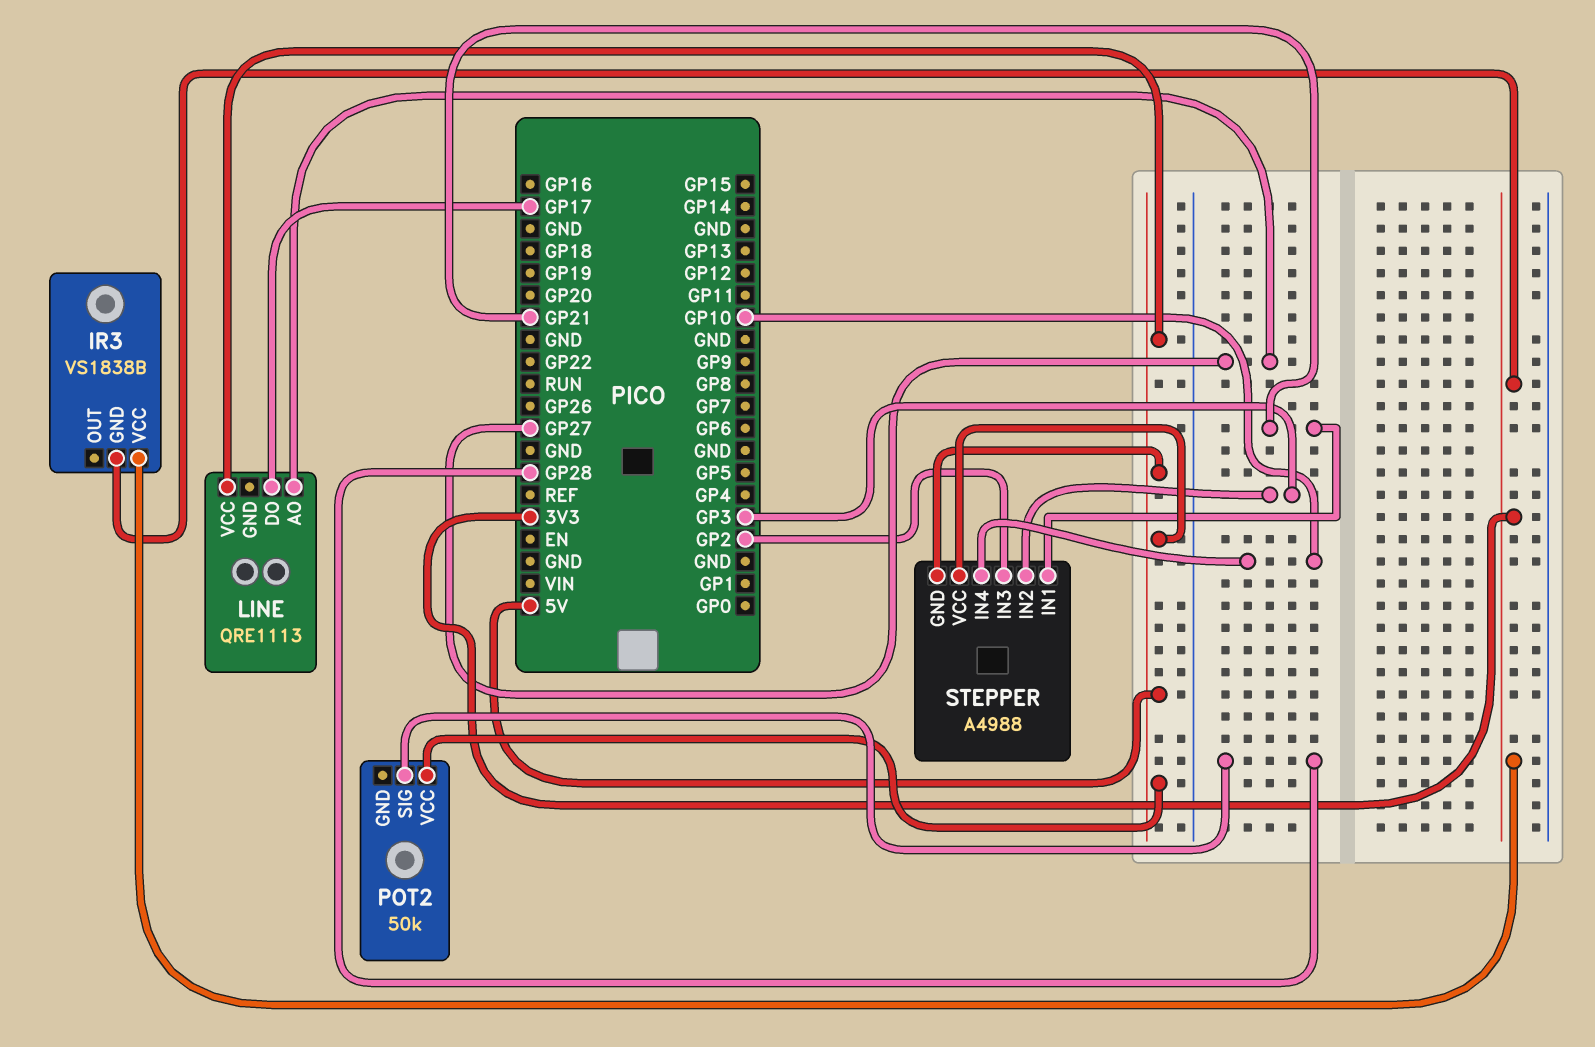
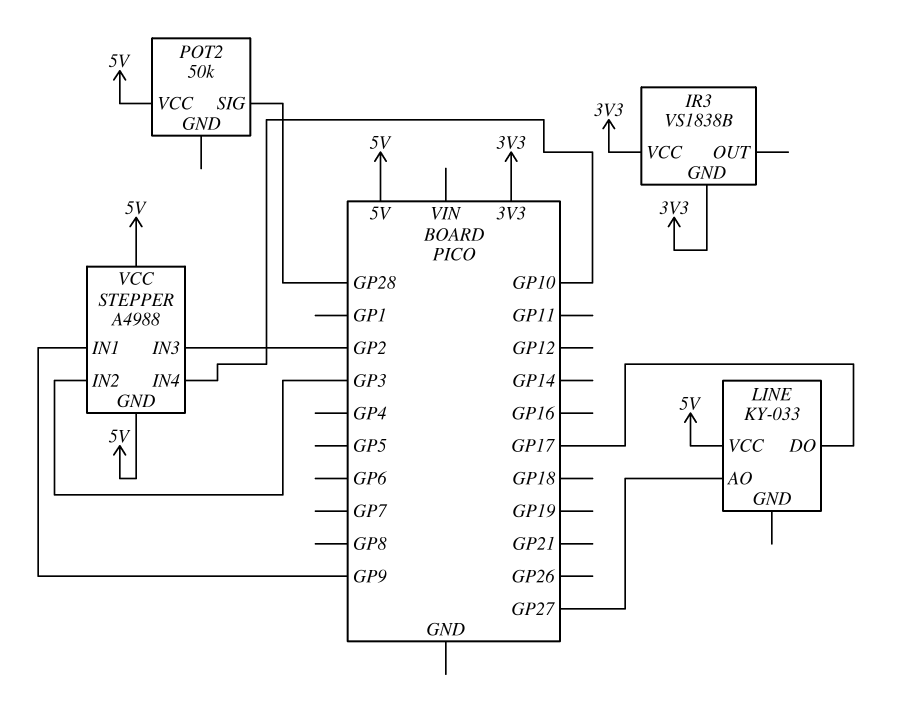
LINE: QRE1113 -> KY-033
STEPPER pin IN1: GP21 -> GP9

